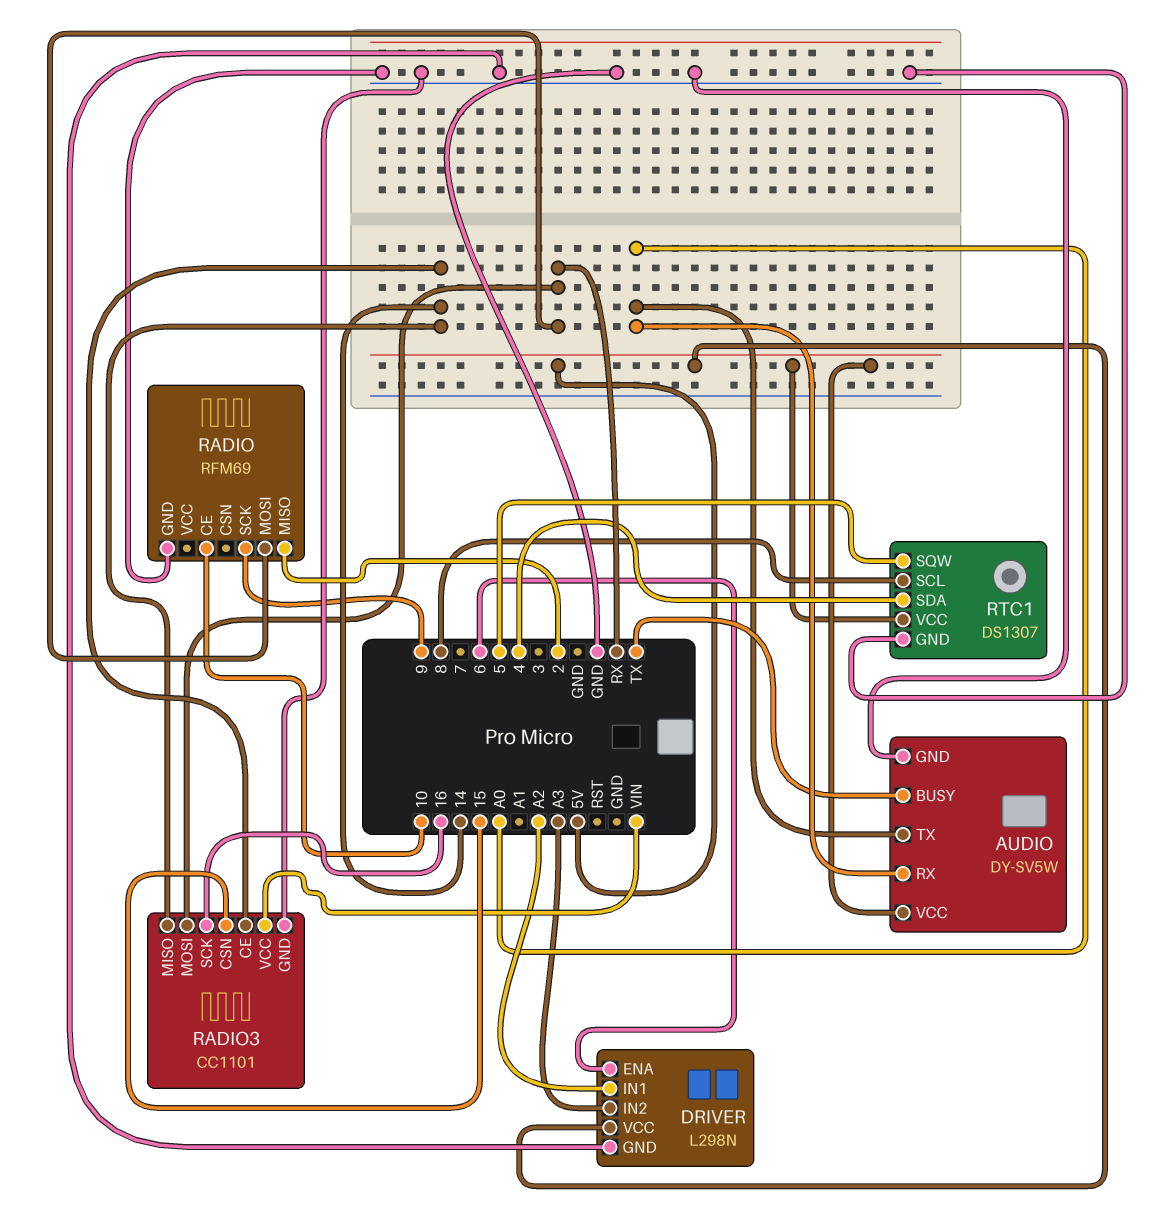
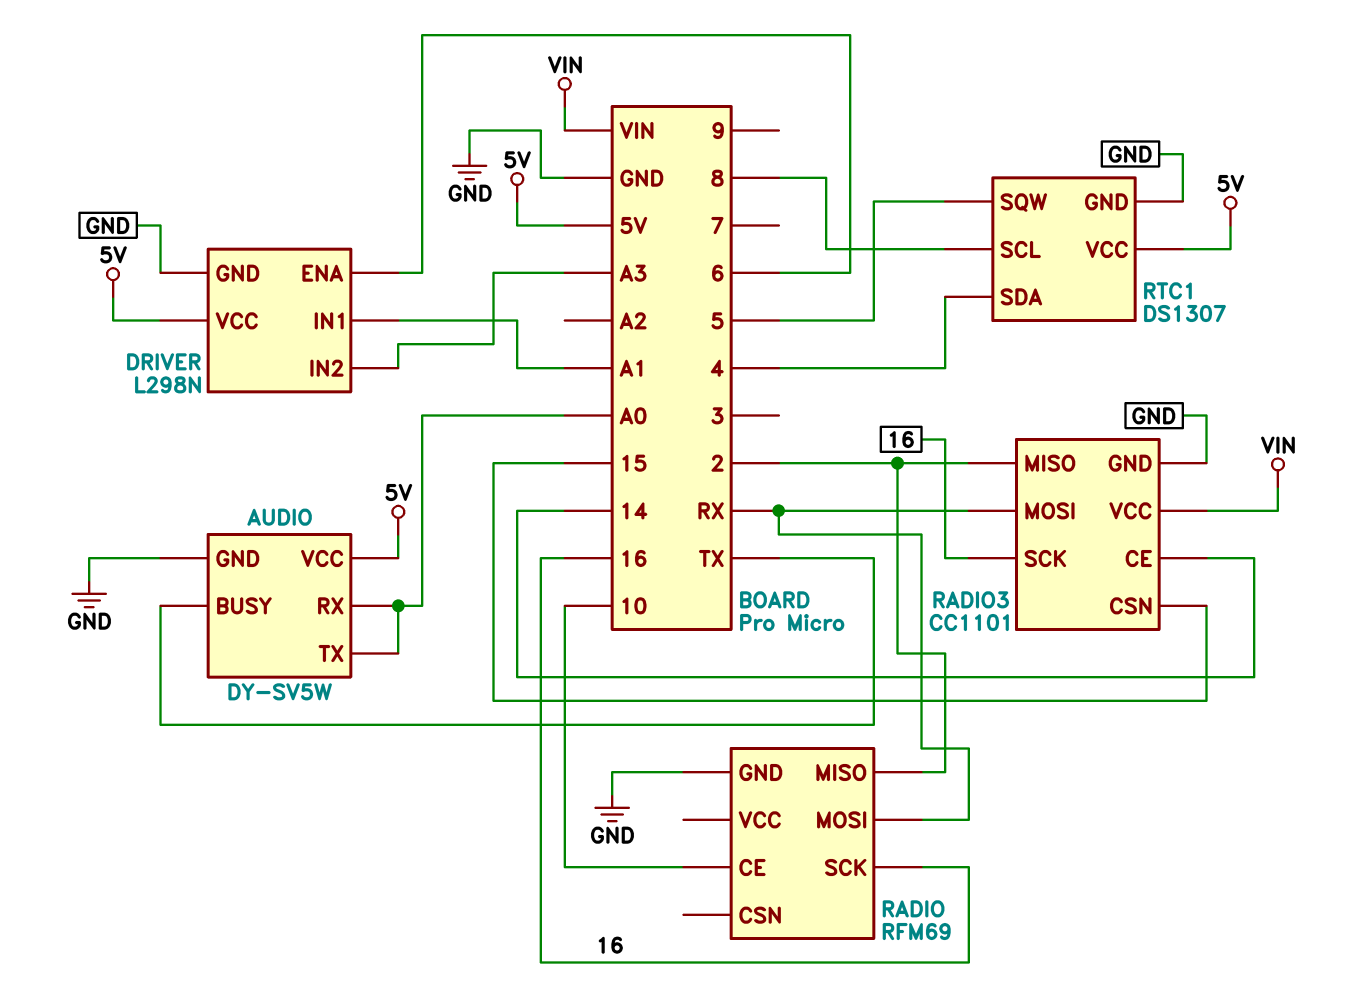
DRIVER pin IN1: A2 -> A1
RADIO pin SCK: 9 -> 16
RADIO3 pin MISO: 14 -> 2

